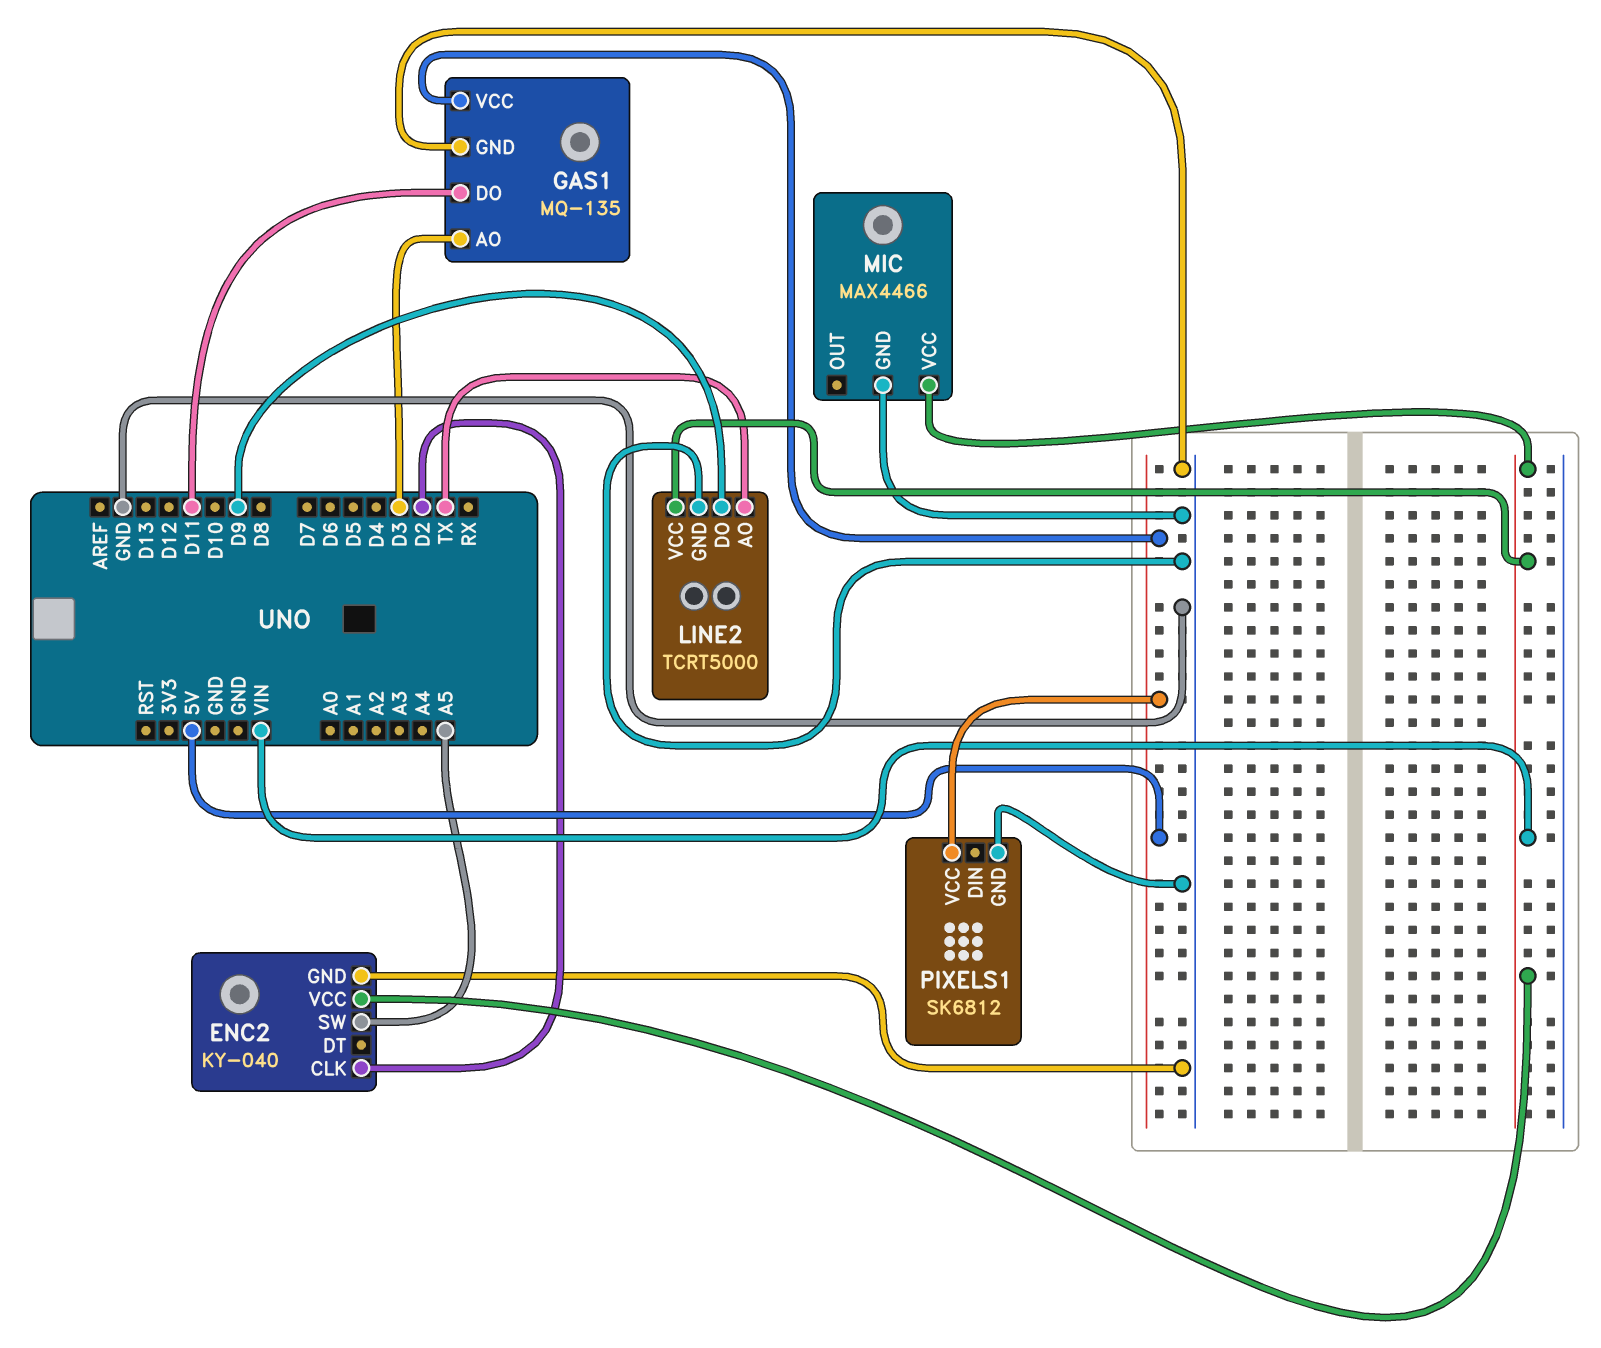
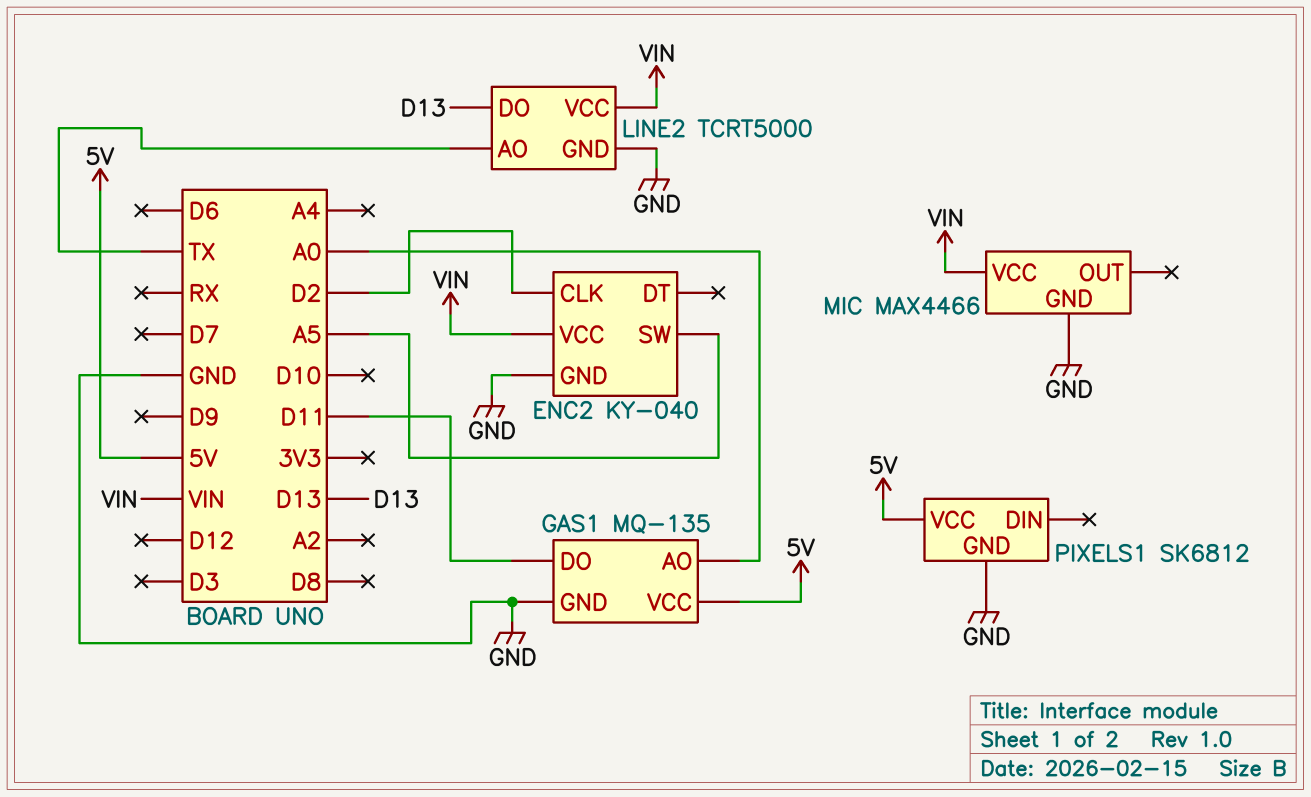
GAS1 pin AO: D3 -> A0
LINE2 pin DO: D9 -> D13

